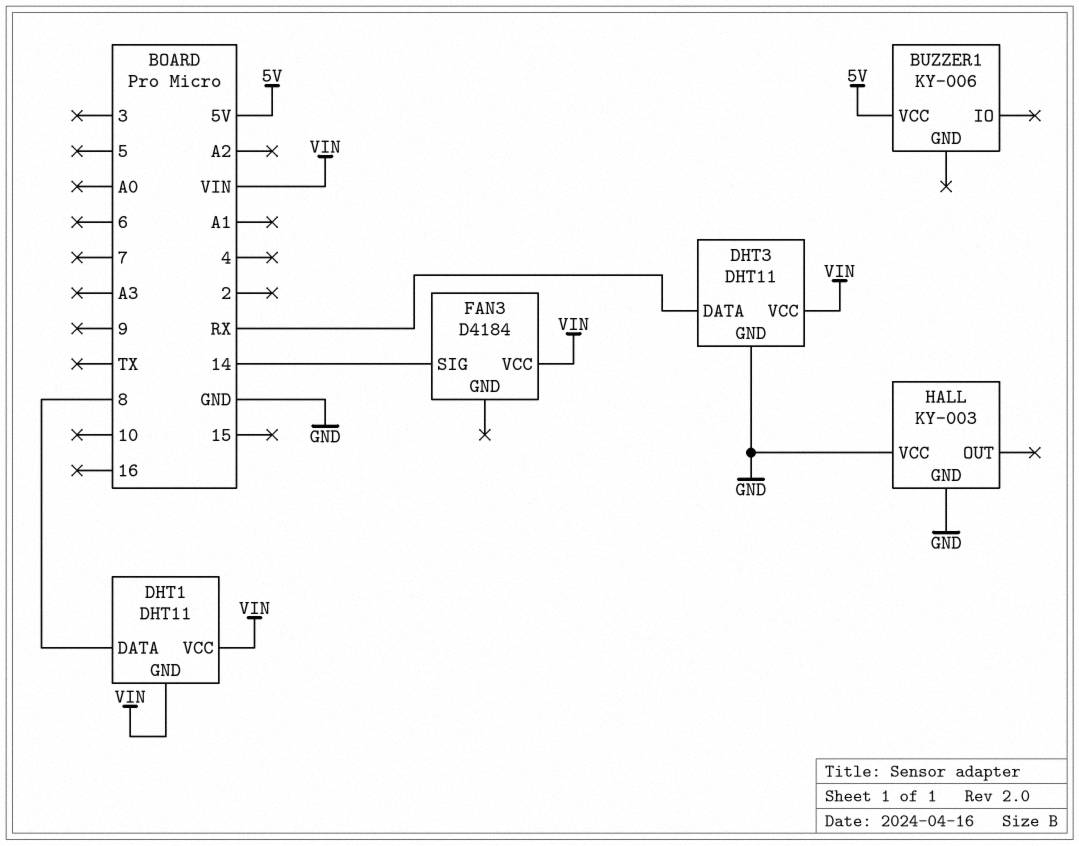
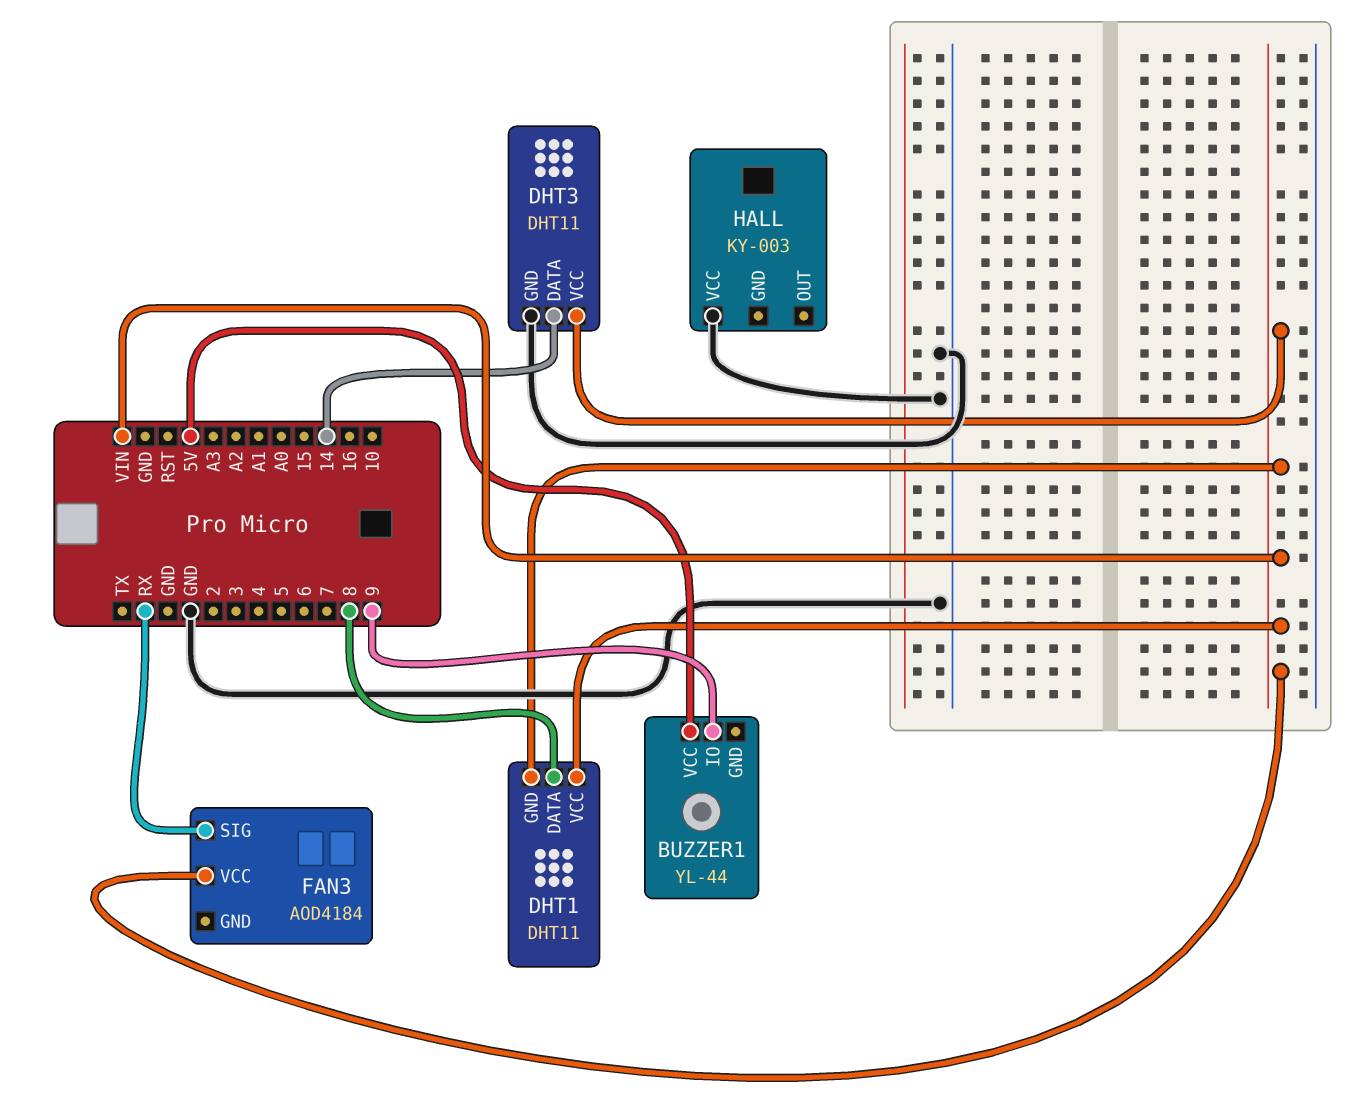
BUZZER1: KY-006 -> YL-44
BUZZER1 pin IO: none -> 9
DHT3 pin DATA: RX -> 14
FAN3: D4184 -> AOD4184
FAN3 pin SIG: 14 -> RX
HALL pin GND: GND -> none

